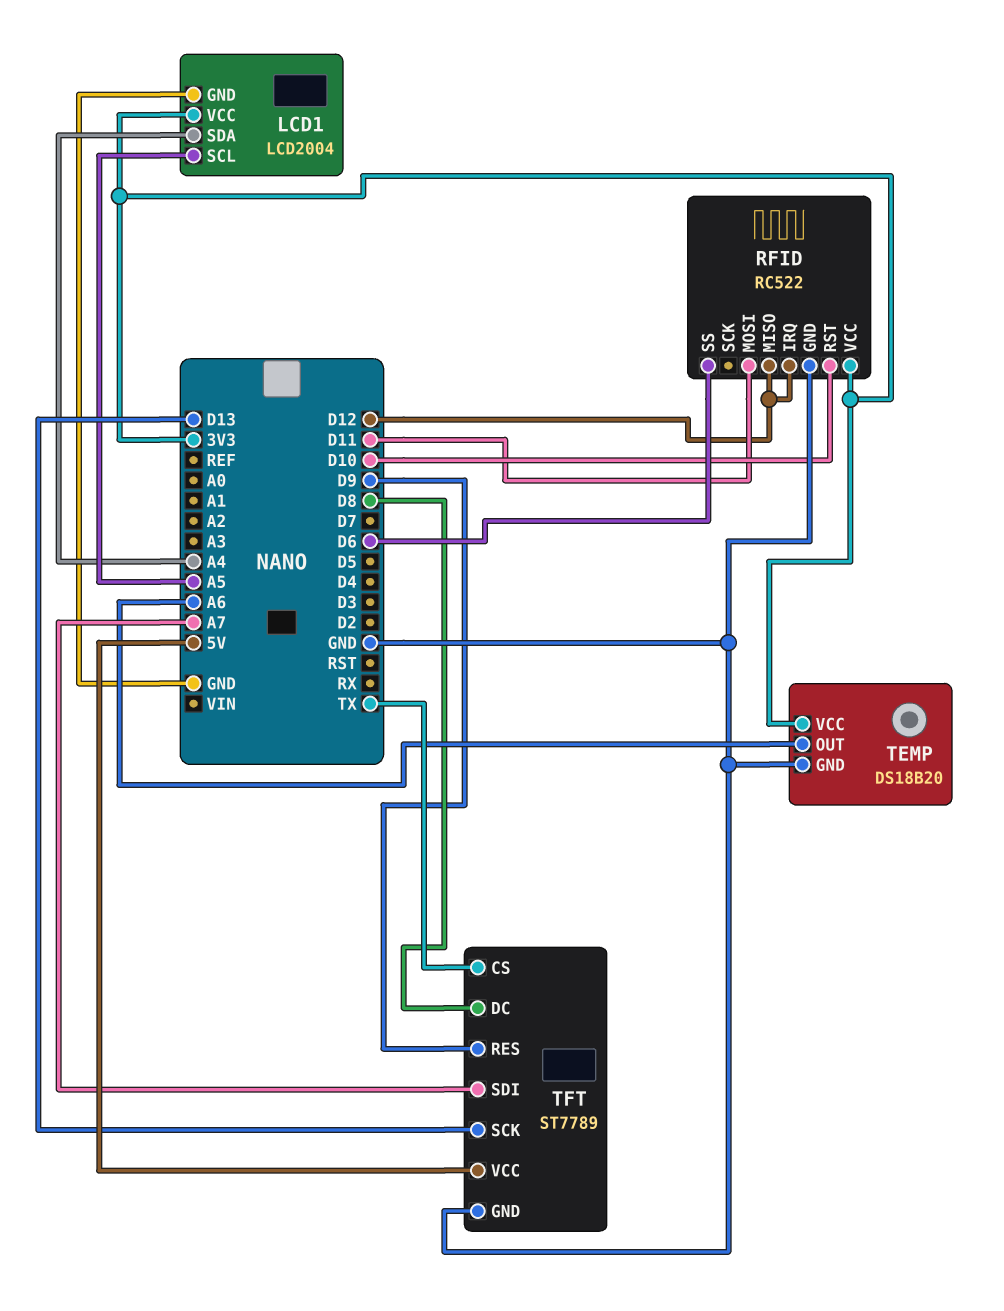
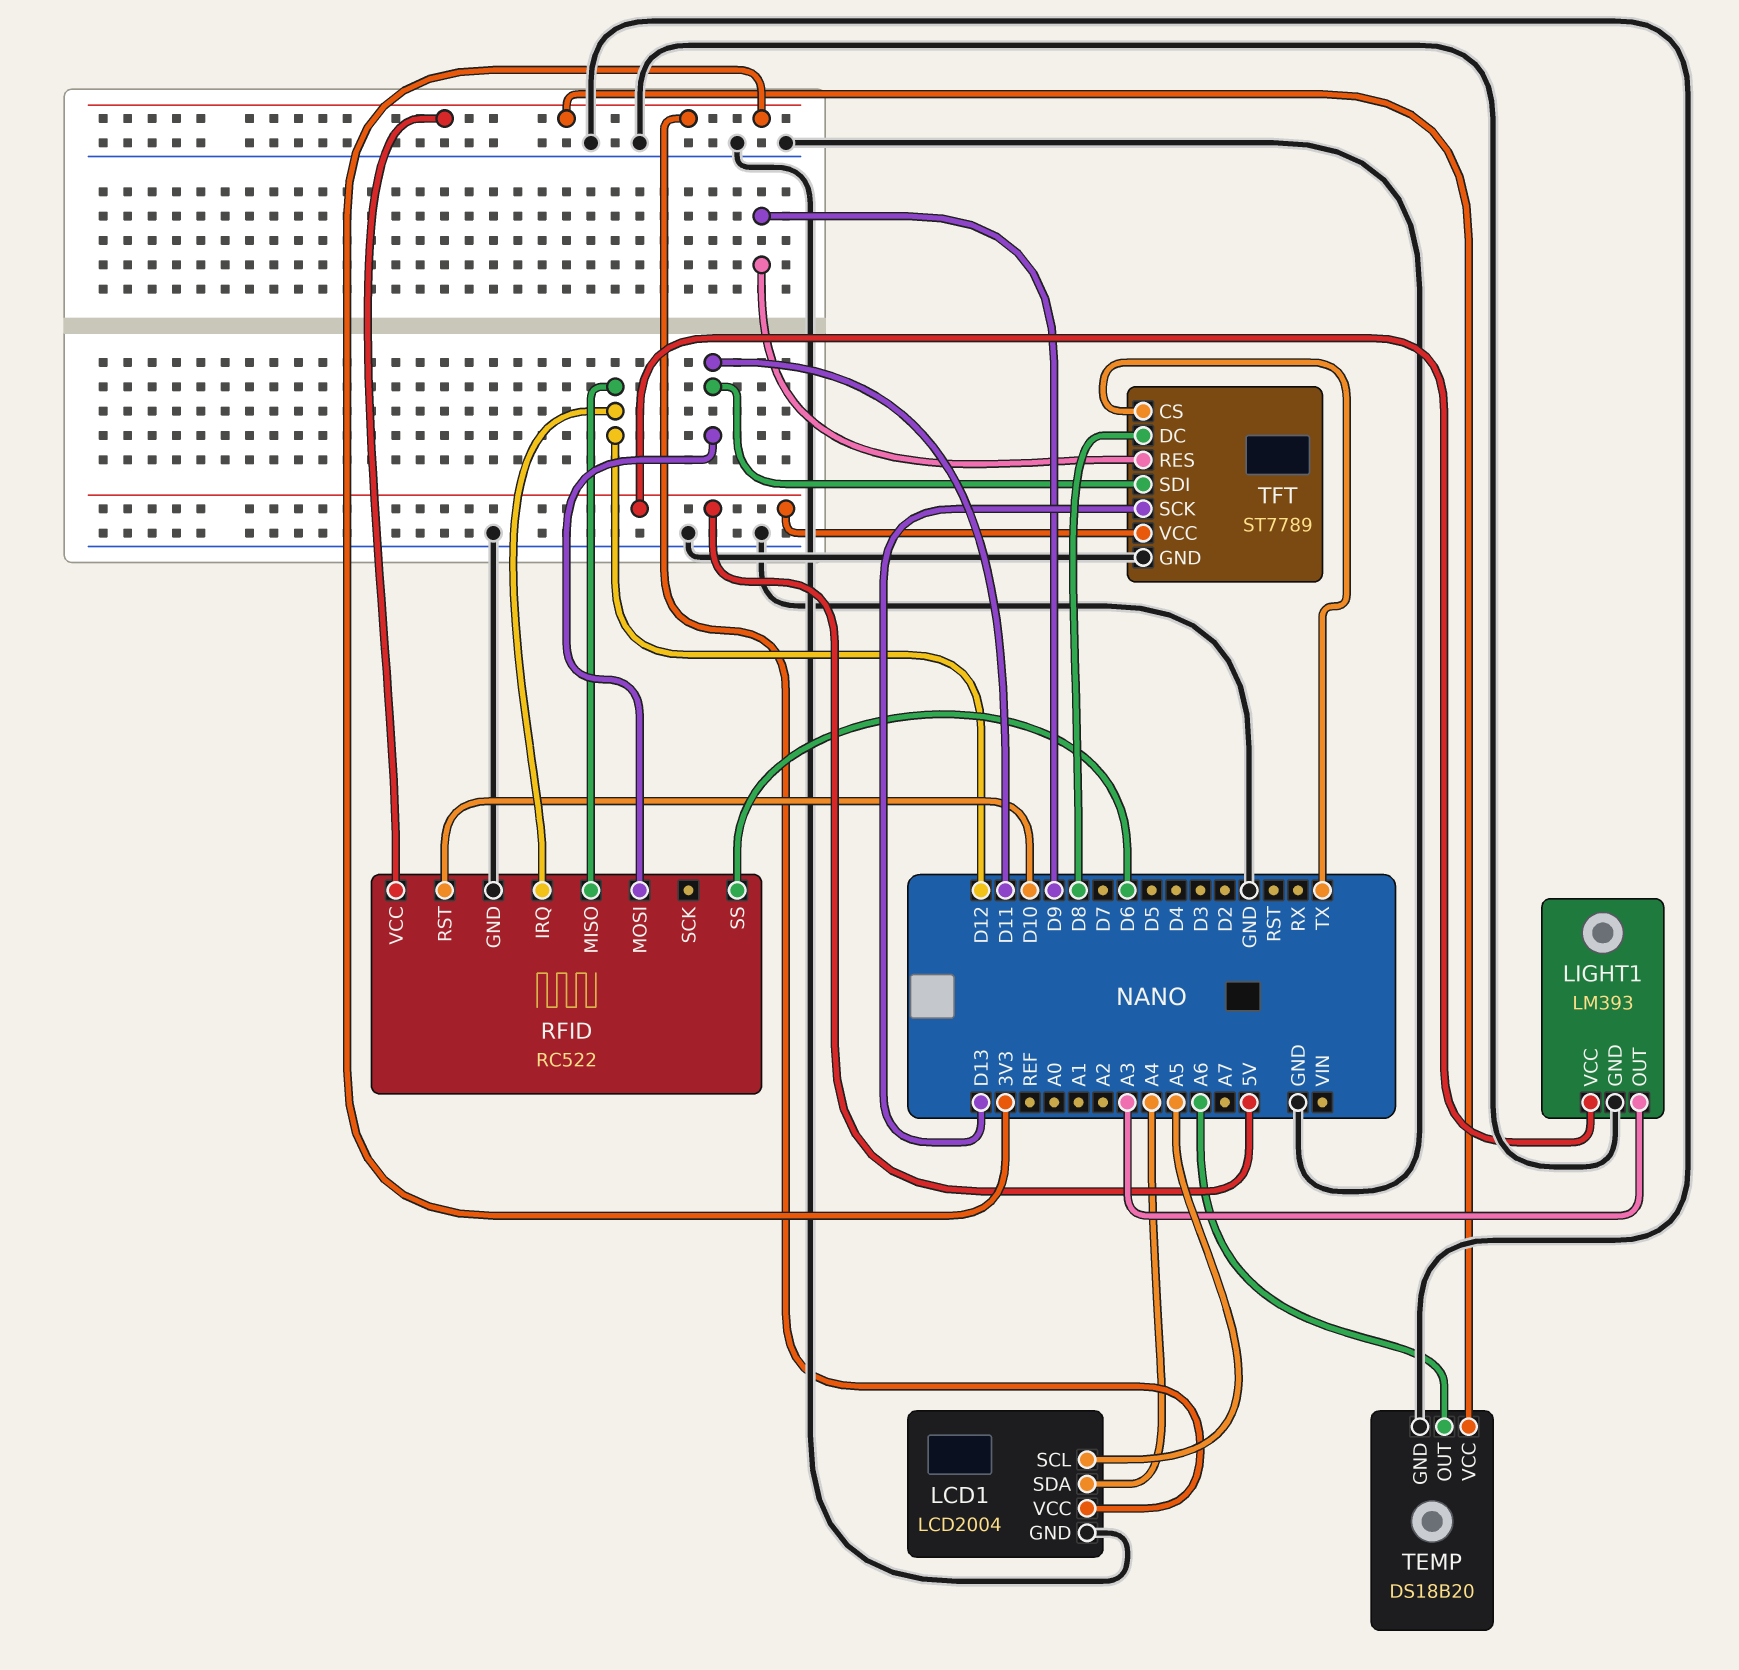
LIGHT1: none -> LM393
LIGHT1 pin GND: none -> GND
LIGHT1 pin OUT: none -> A3
LIGHT1 pin VCC: none -> 5V
TFT pin SDI: A7 -> D11

